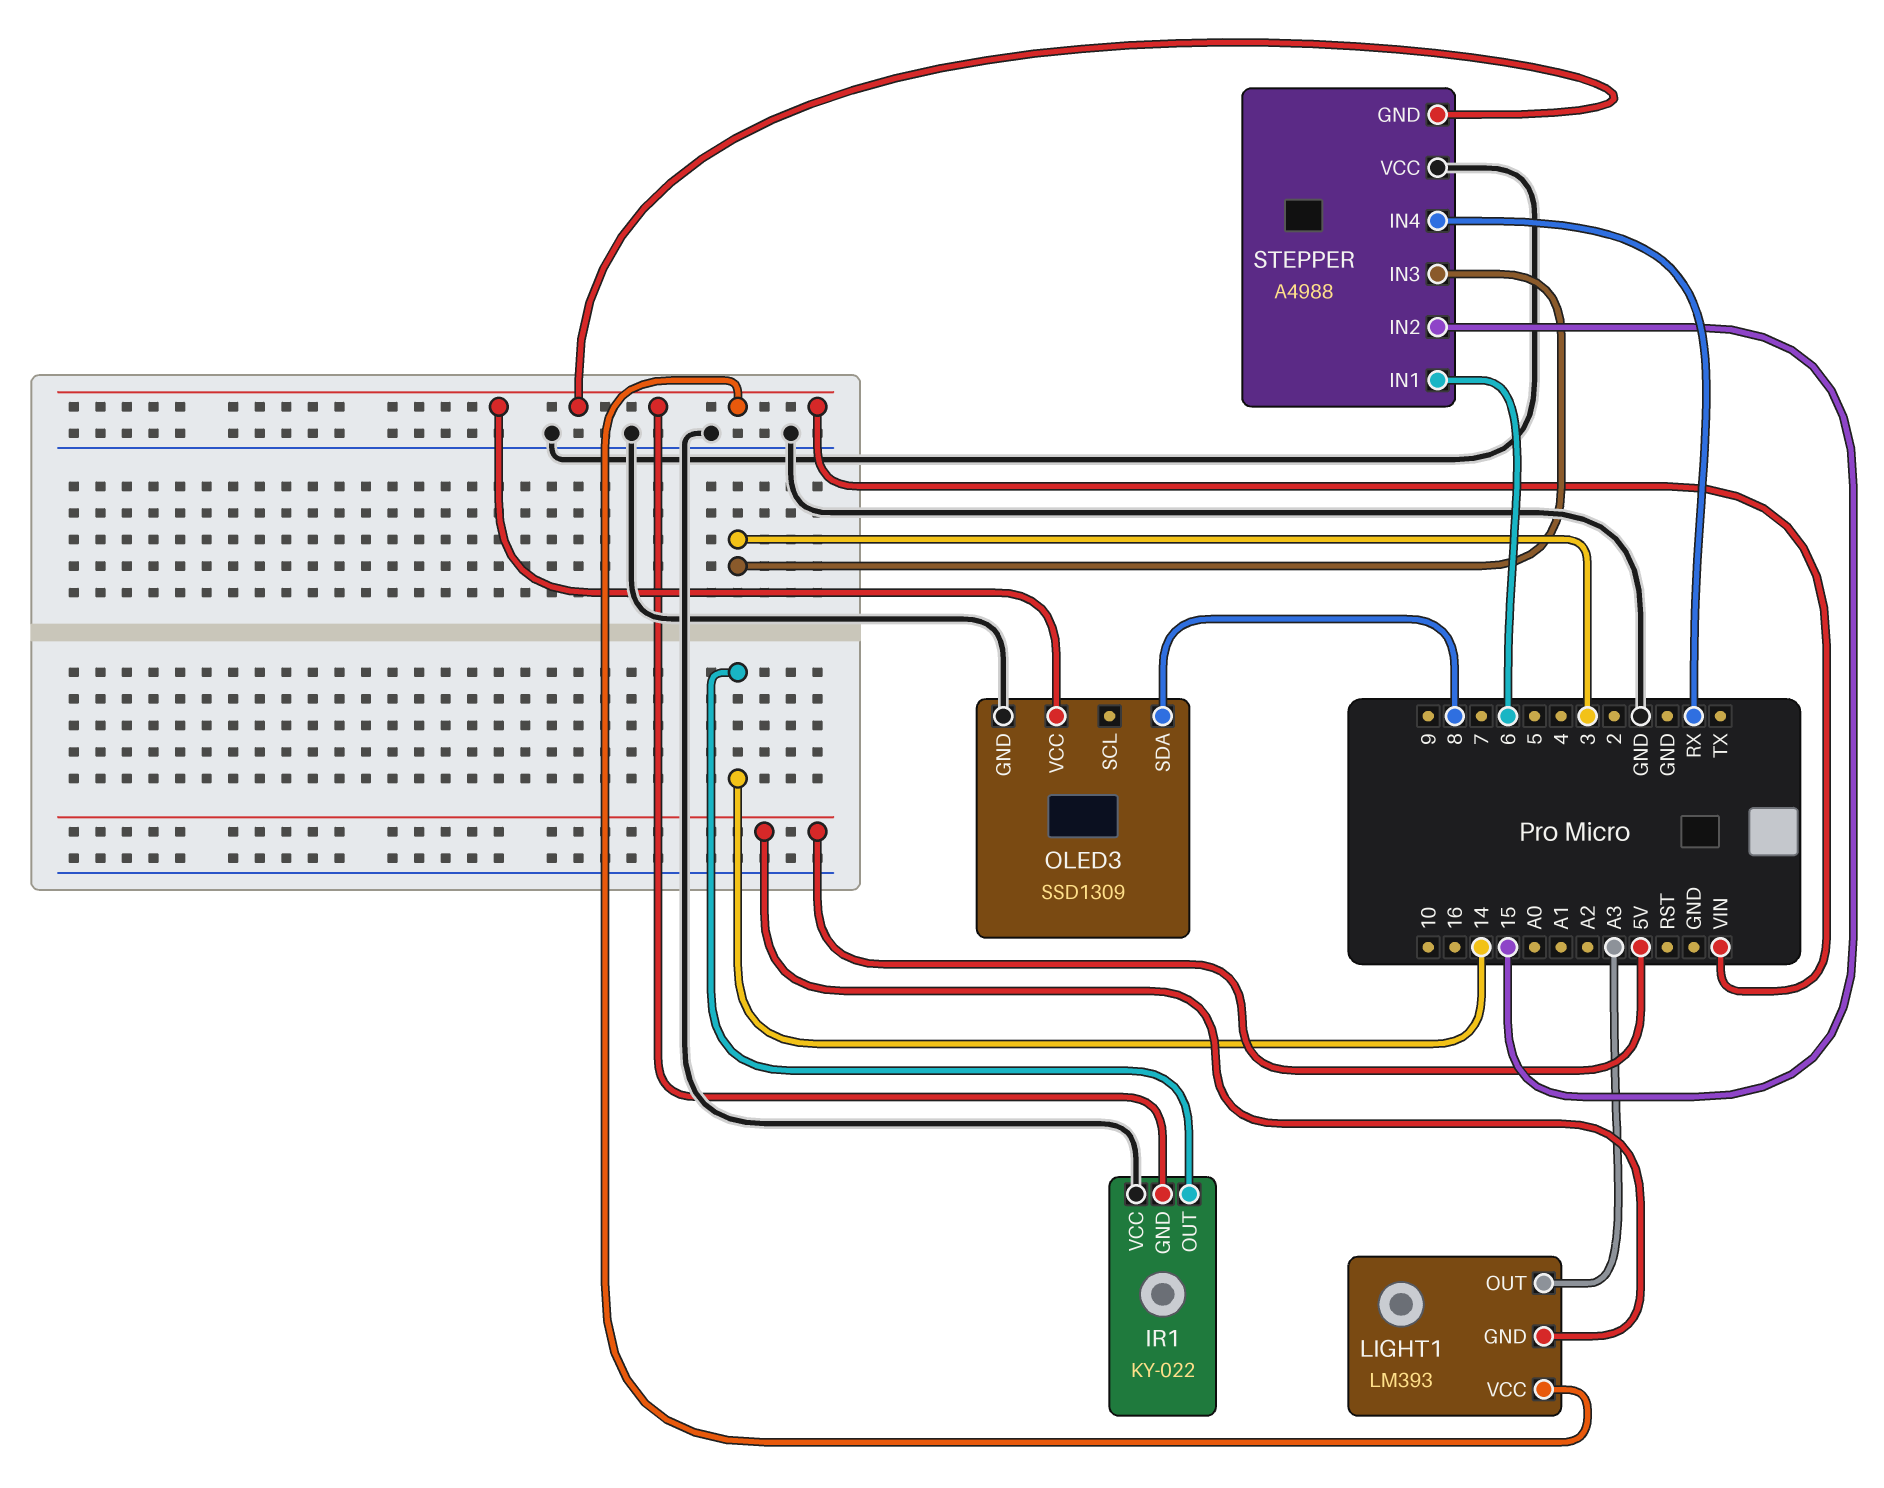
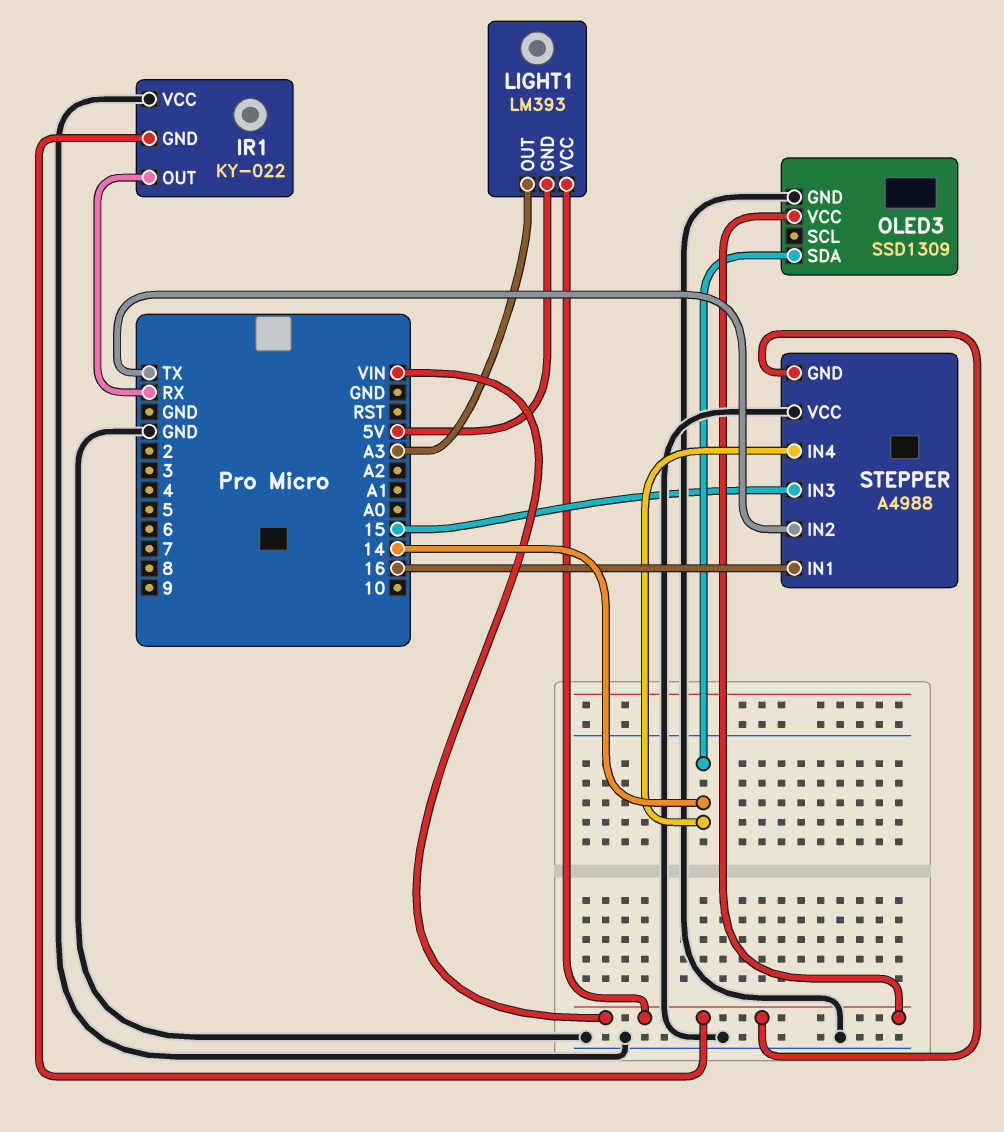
IR1 pin OUT: 14 -> RX
OLED3 pin SDA: 8 -> 14
STEPPER pin IN1: 6 -> 16
STEPPER pin IN2: 15 -> TX
STEPPER pin IN3: 3 -> 15
STEPPER pin IN4: RX -> 14

